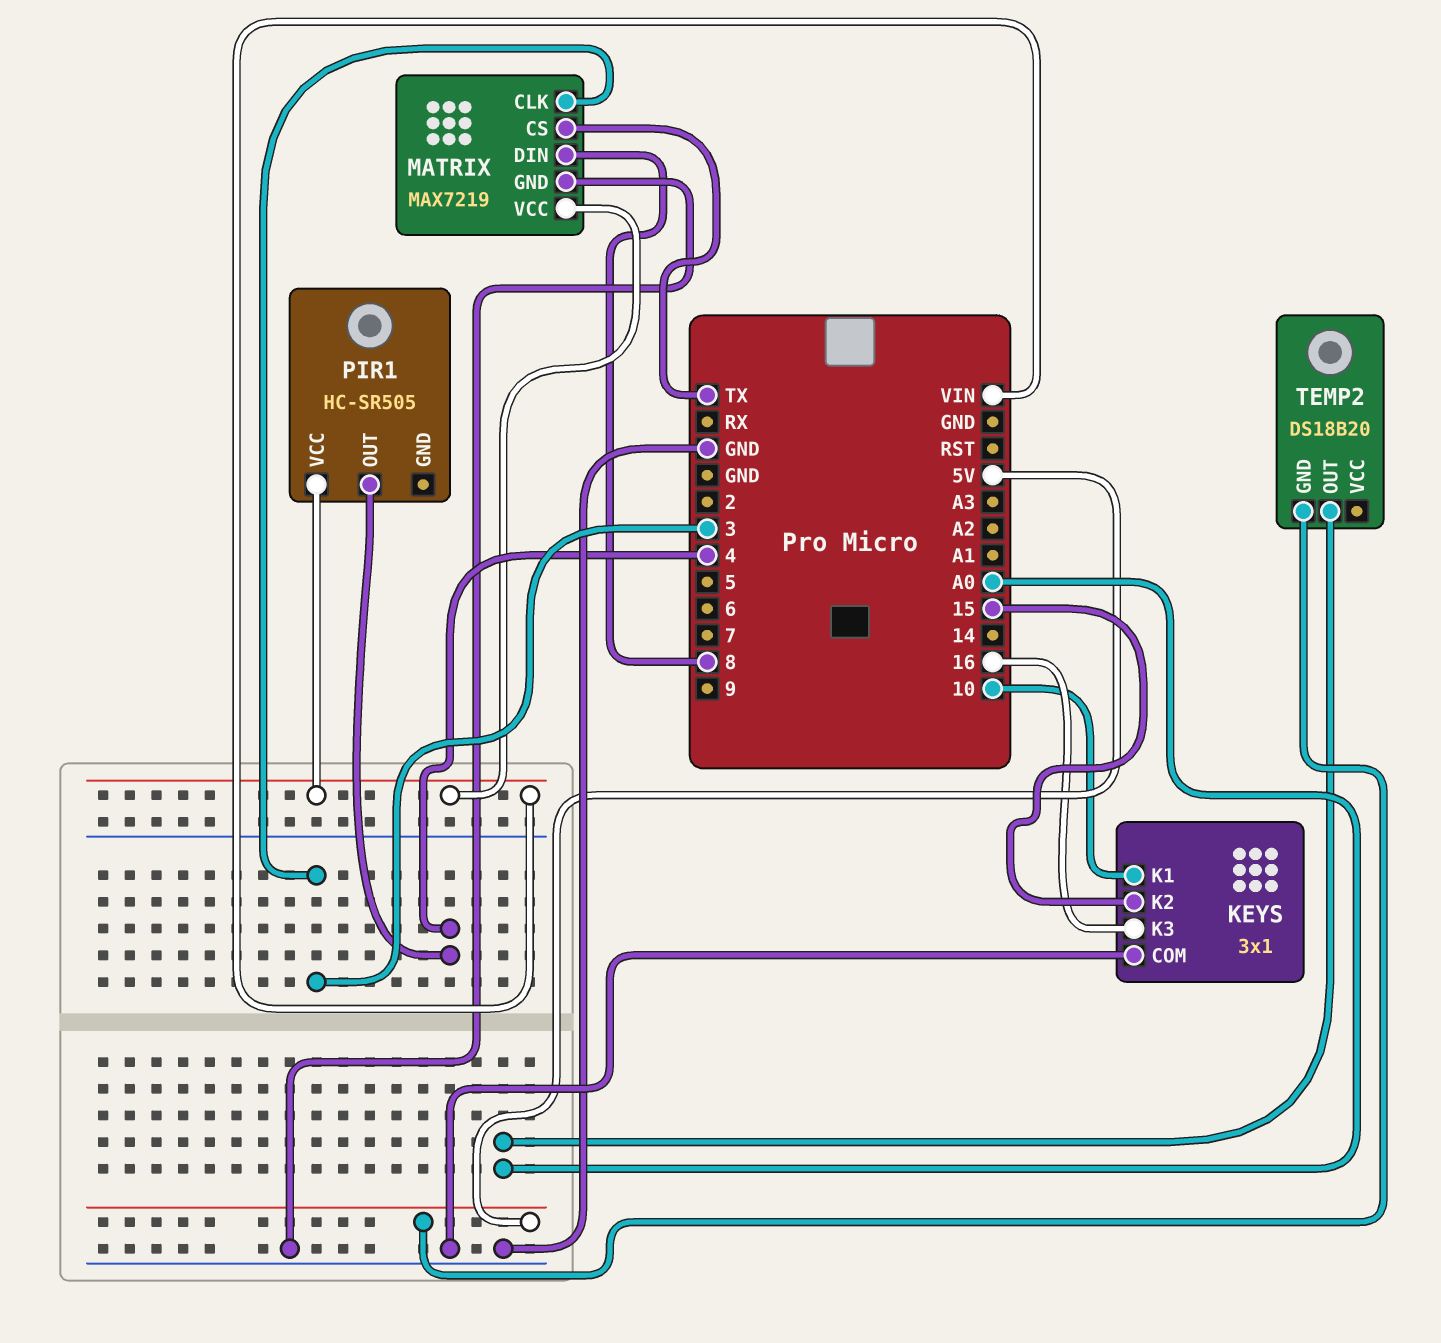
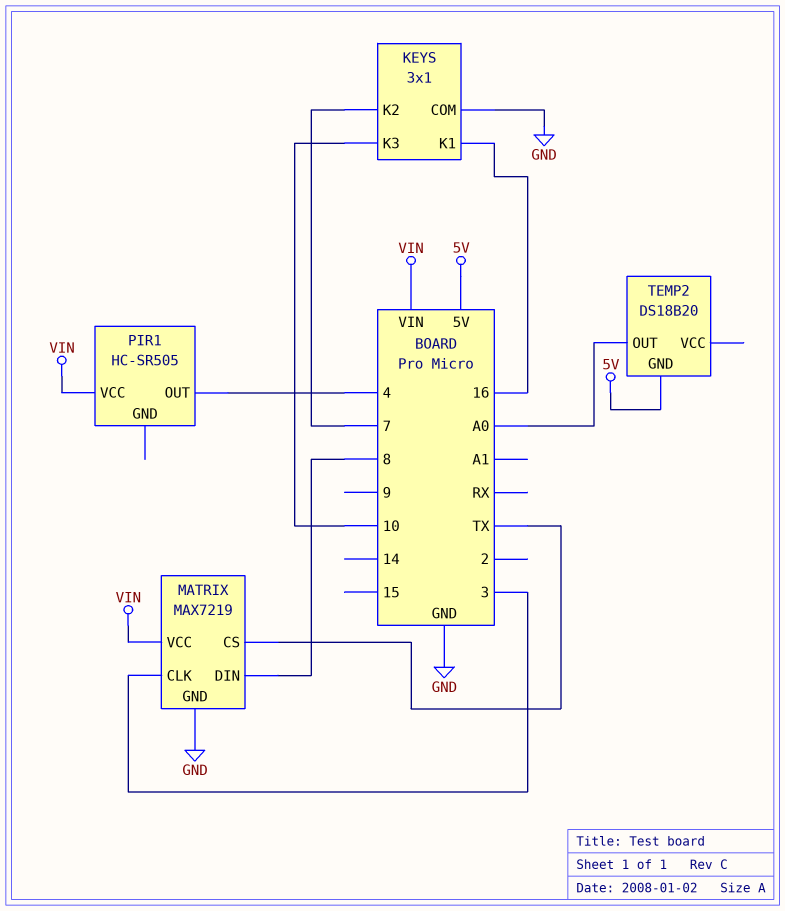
KEYS pin K1: 10 -> 16
KEYS pin K2: 15 -> 7
KEYS pin K3: 16 -> 10

